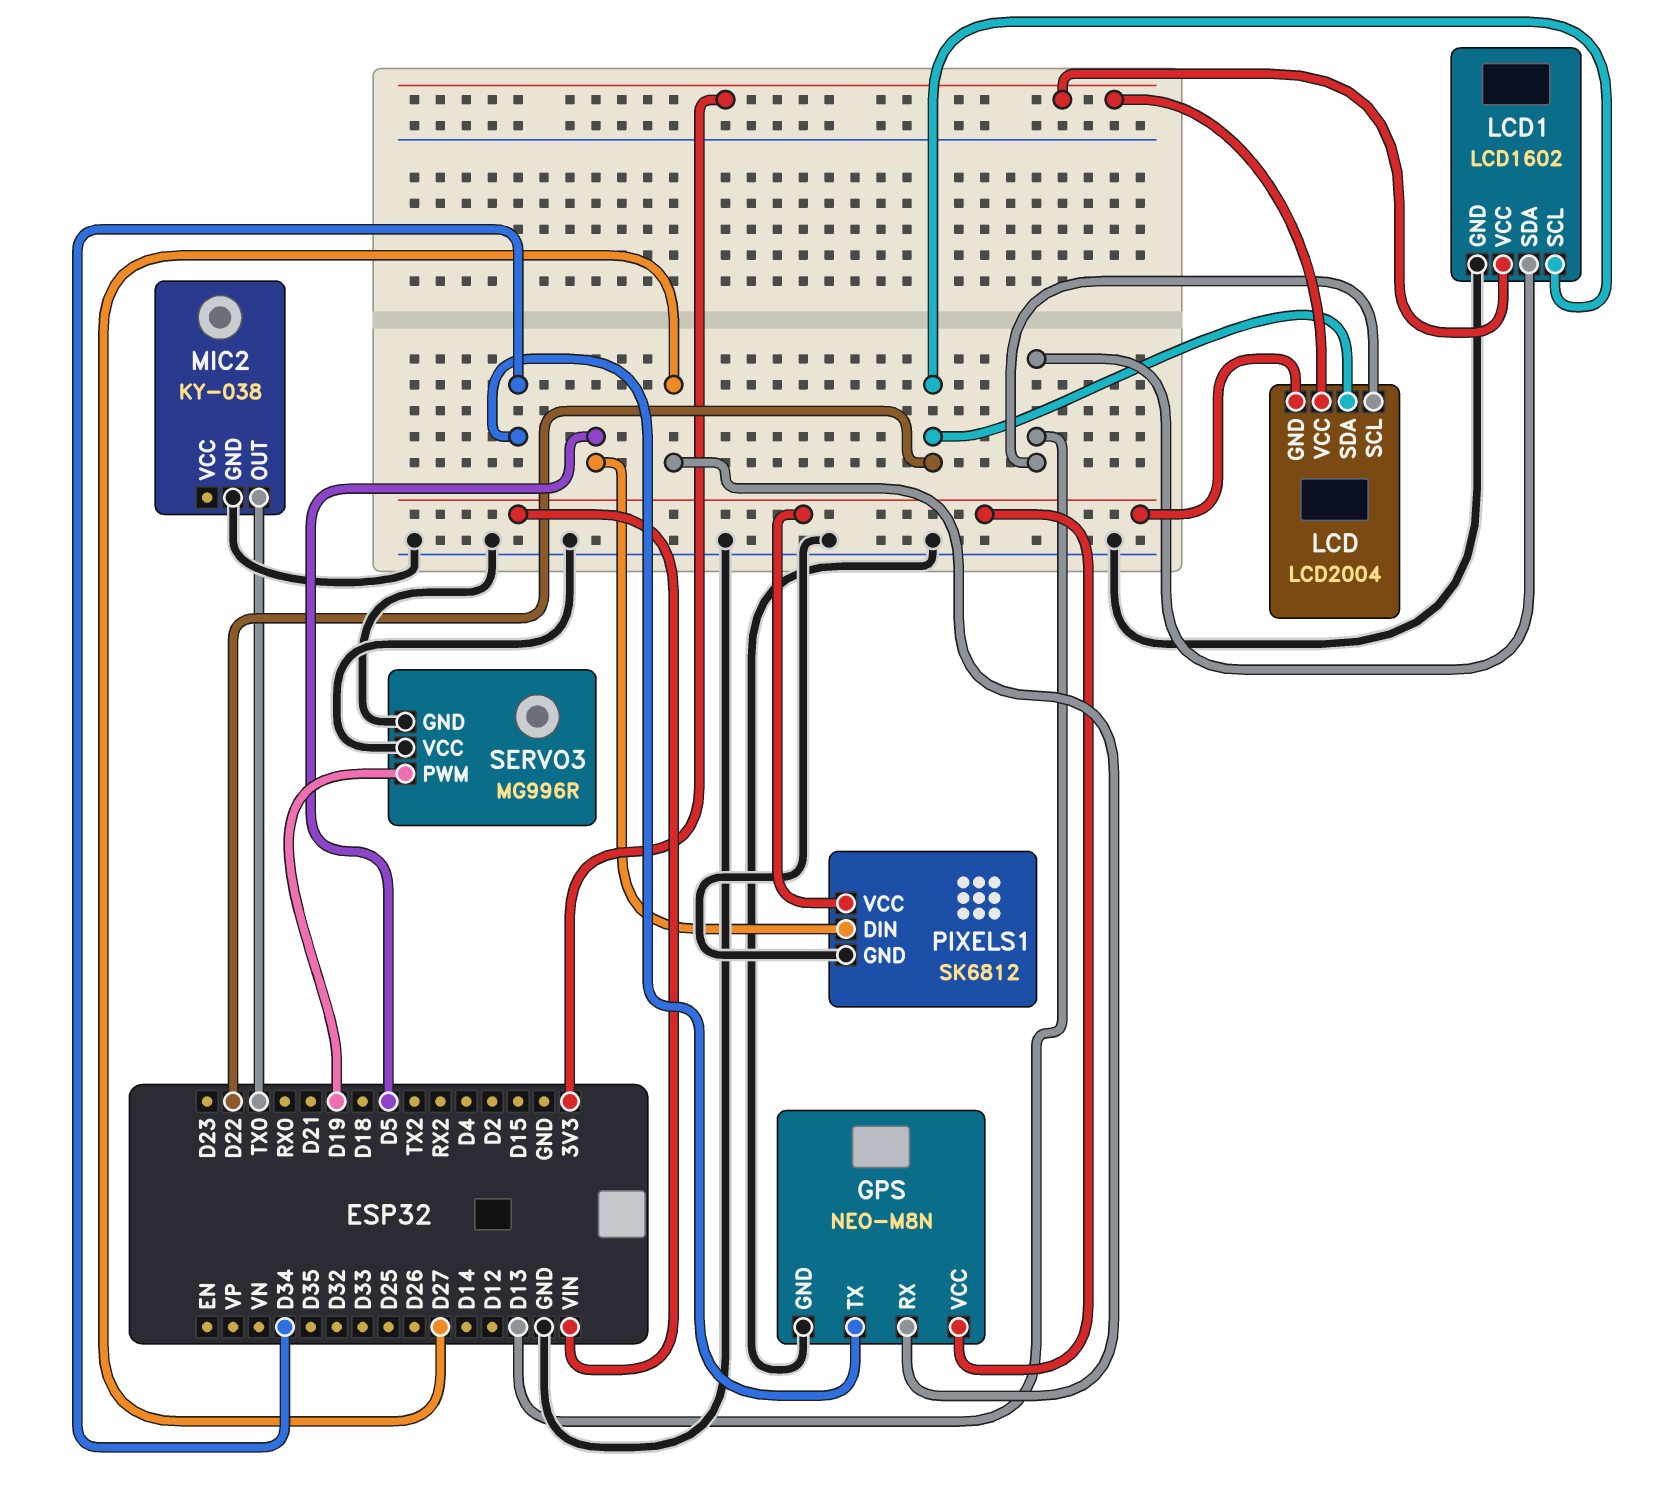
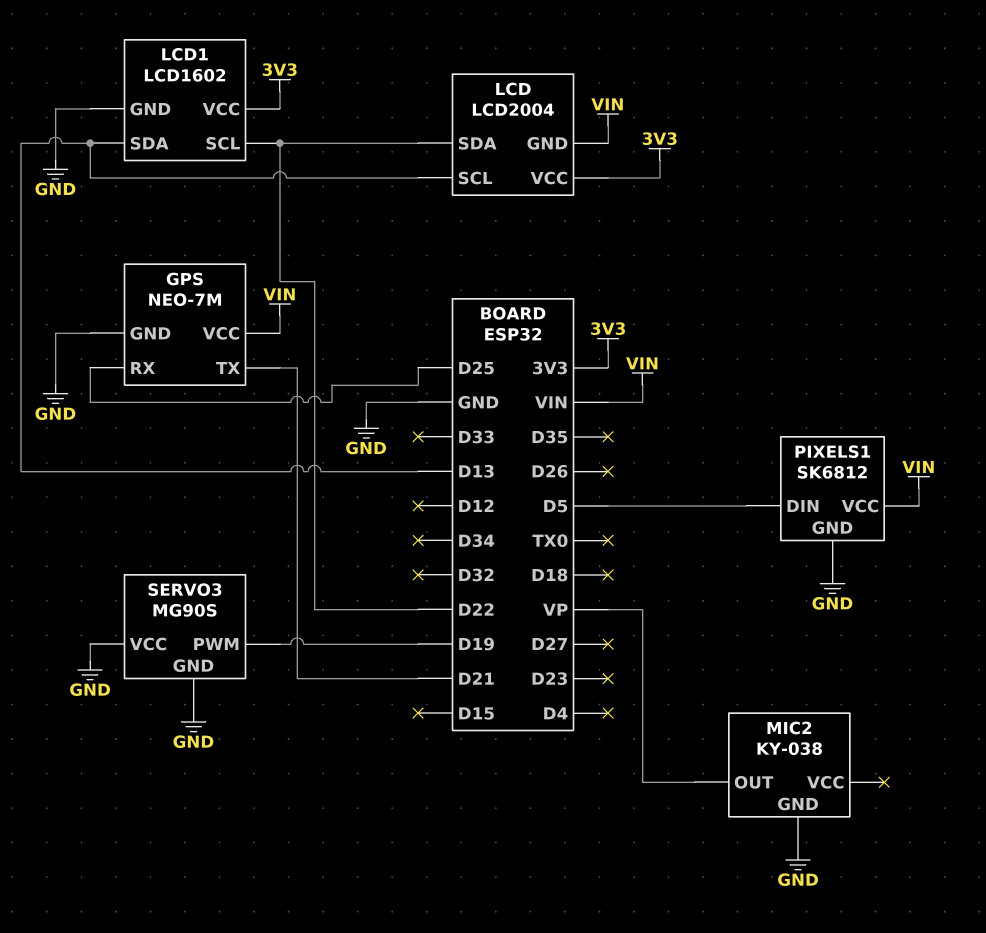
GPS: NEO-M8N -> NEO-7M
GPS pin RX: D27 -> D25
GPS pin TX: D34 -> D21
MIC2 pin OUT: TX0 -> VP
SERVO3: MG996R -> MG90S

